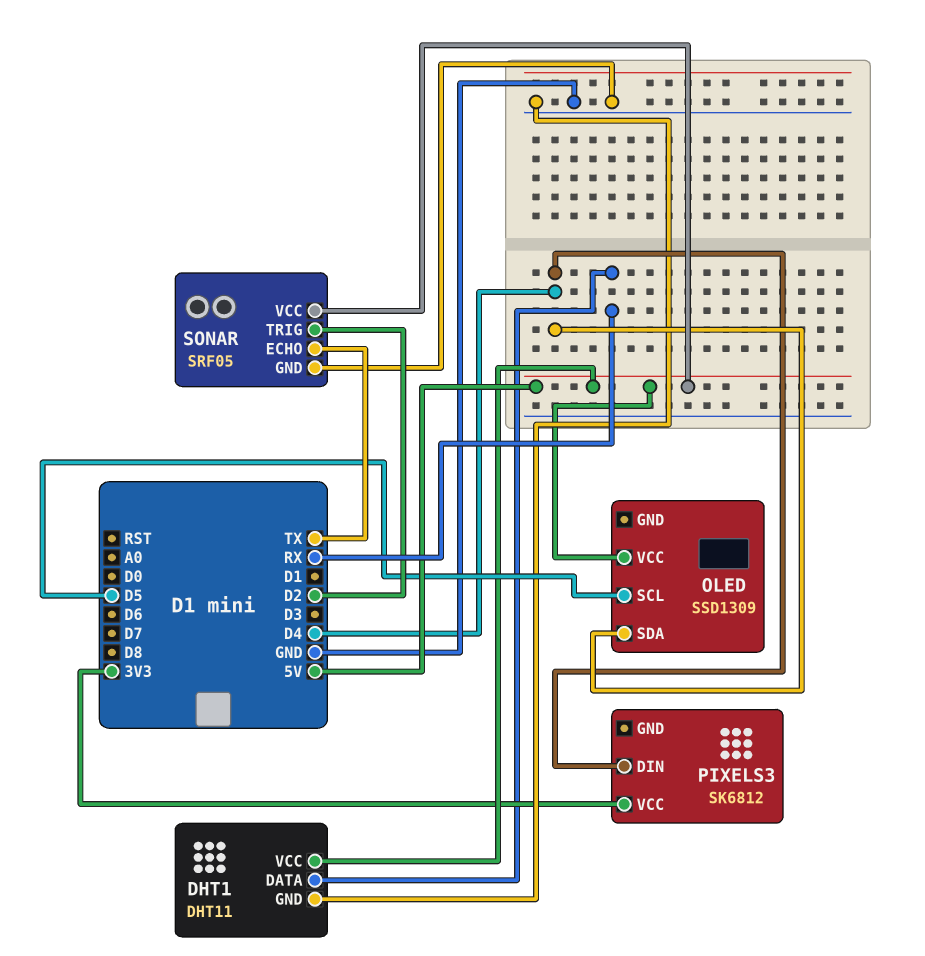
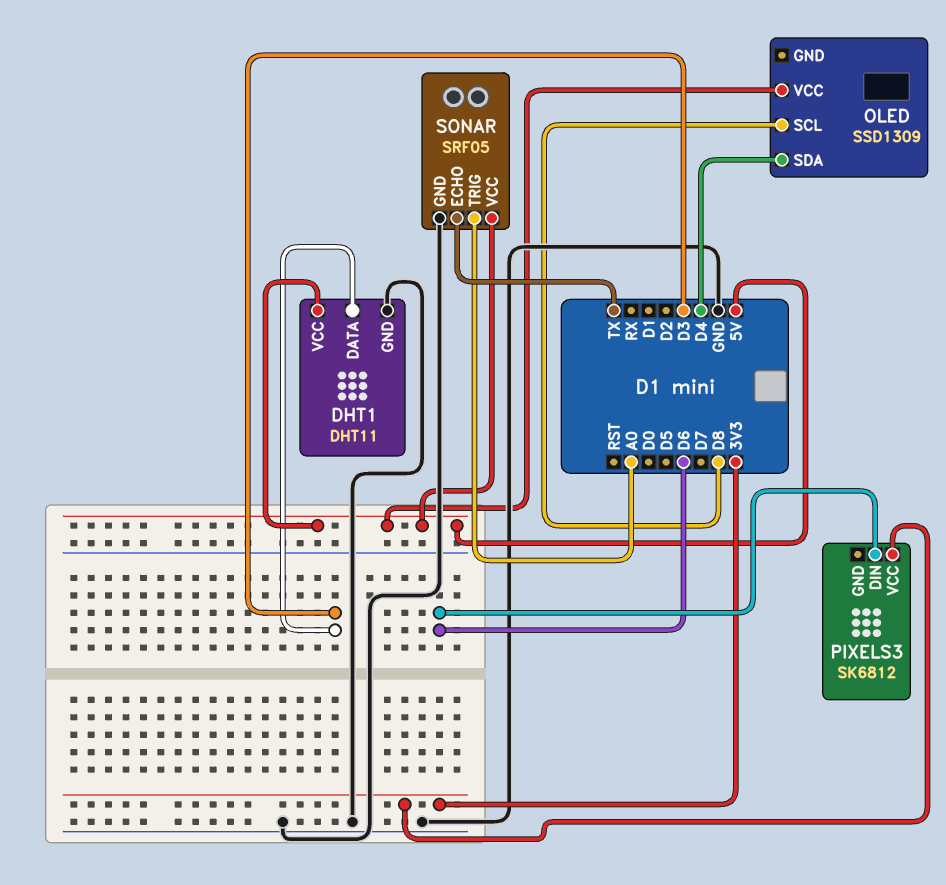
DHT1 pin DATA: RX -> D3
OLED pin SCL: D5 -> D8
PIXELS3 pin DIN: D4 -> D6
SONAR pin TRIG: D2 -> A0

